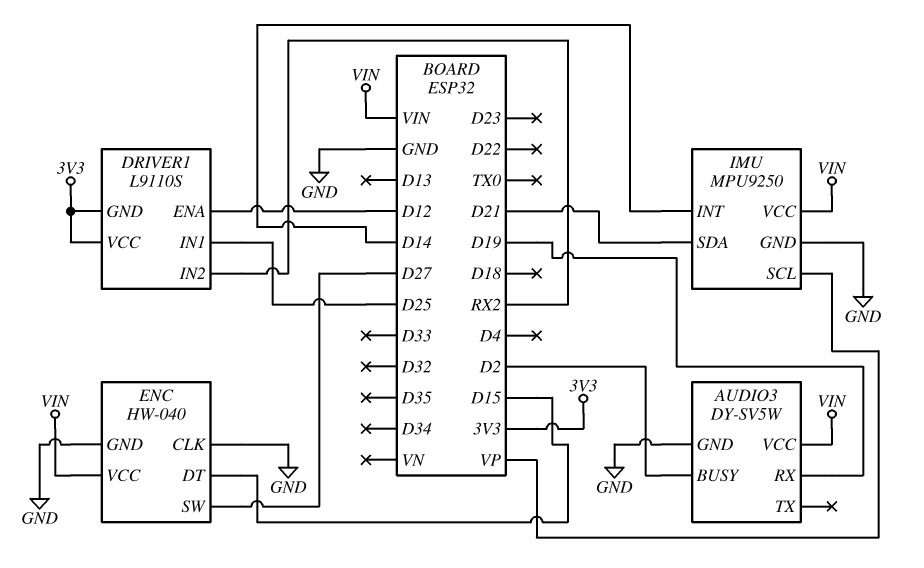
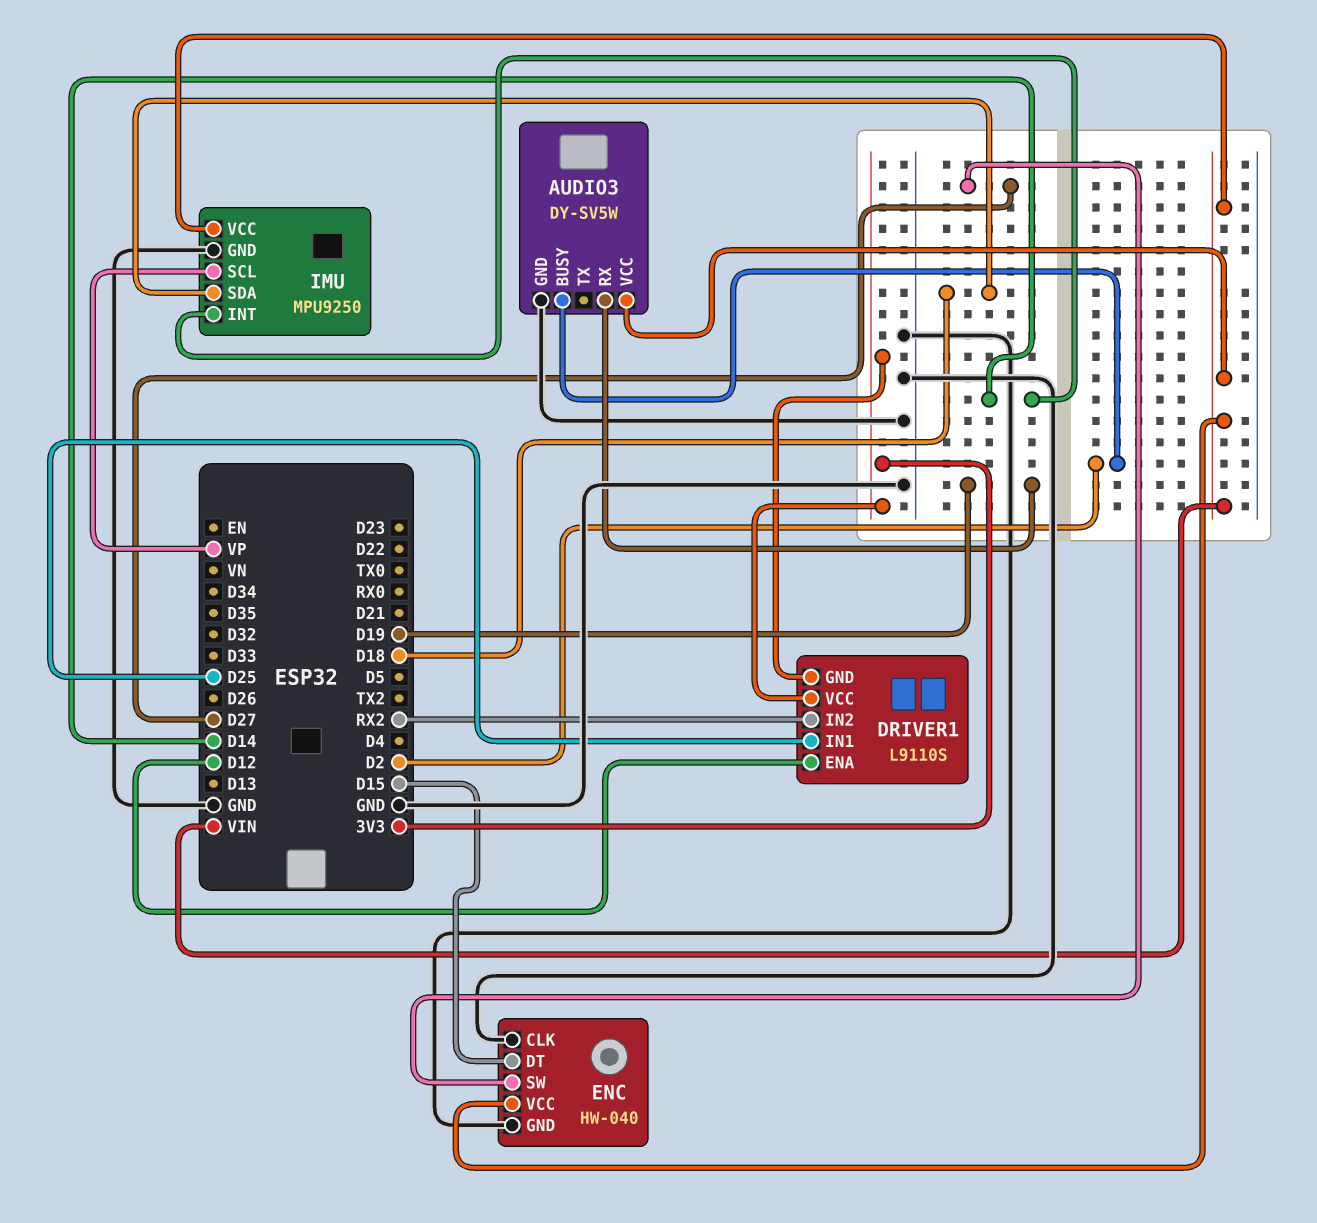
IMU pin SDA: D21 -> D18

